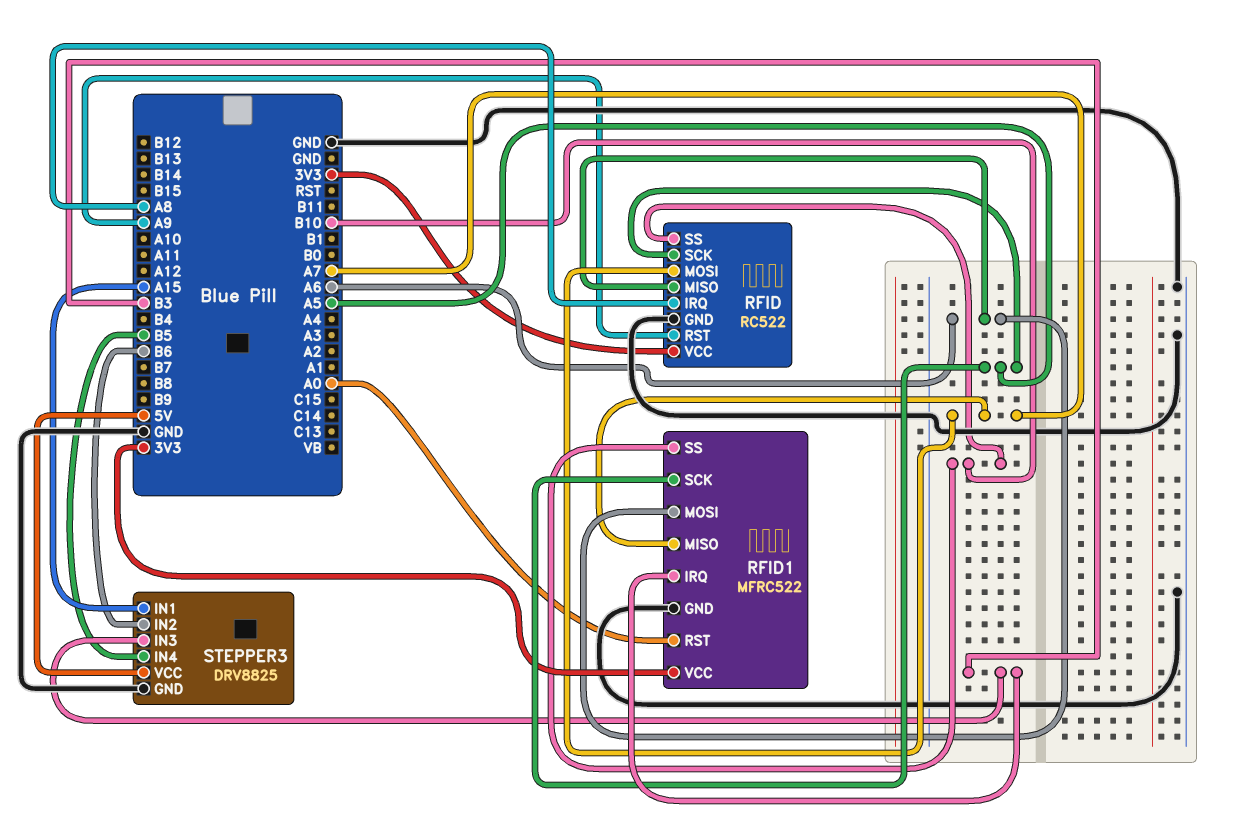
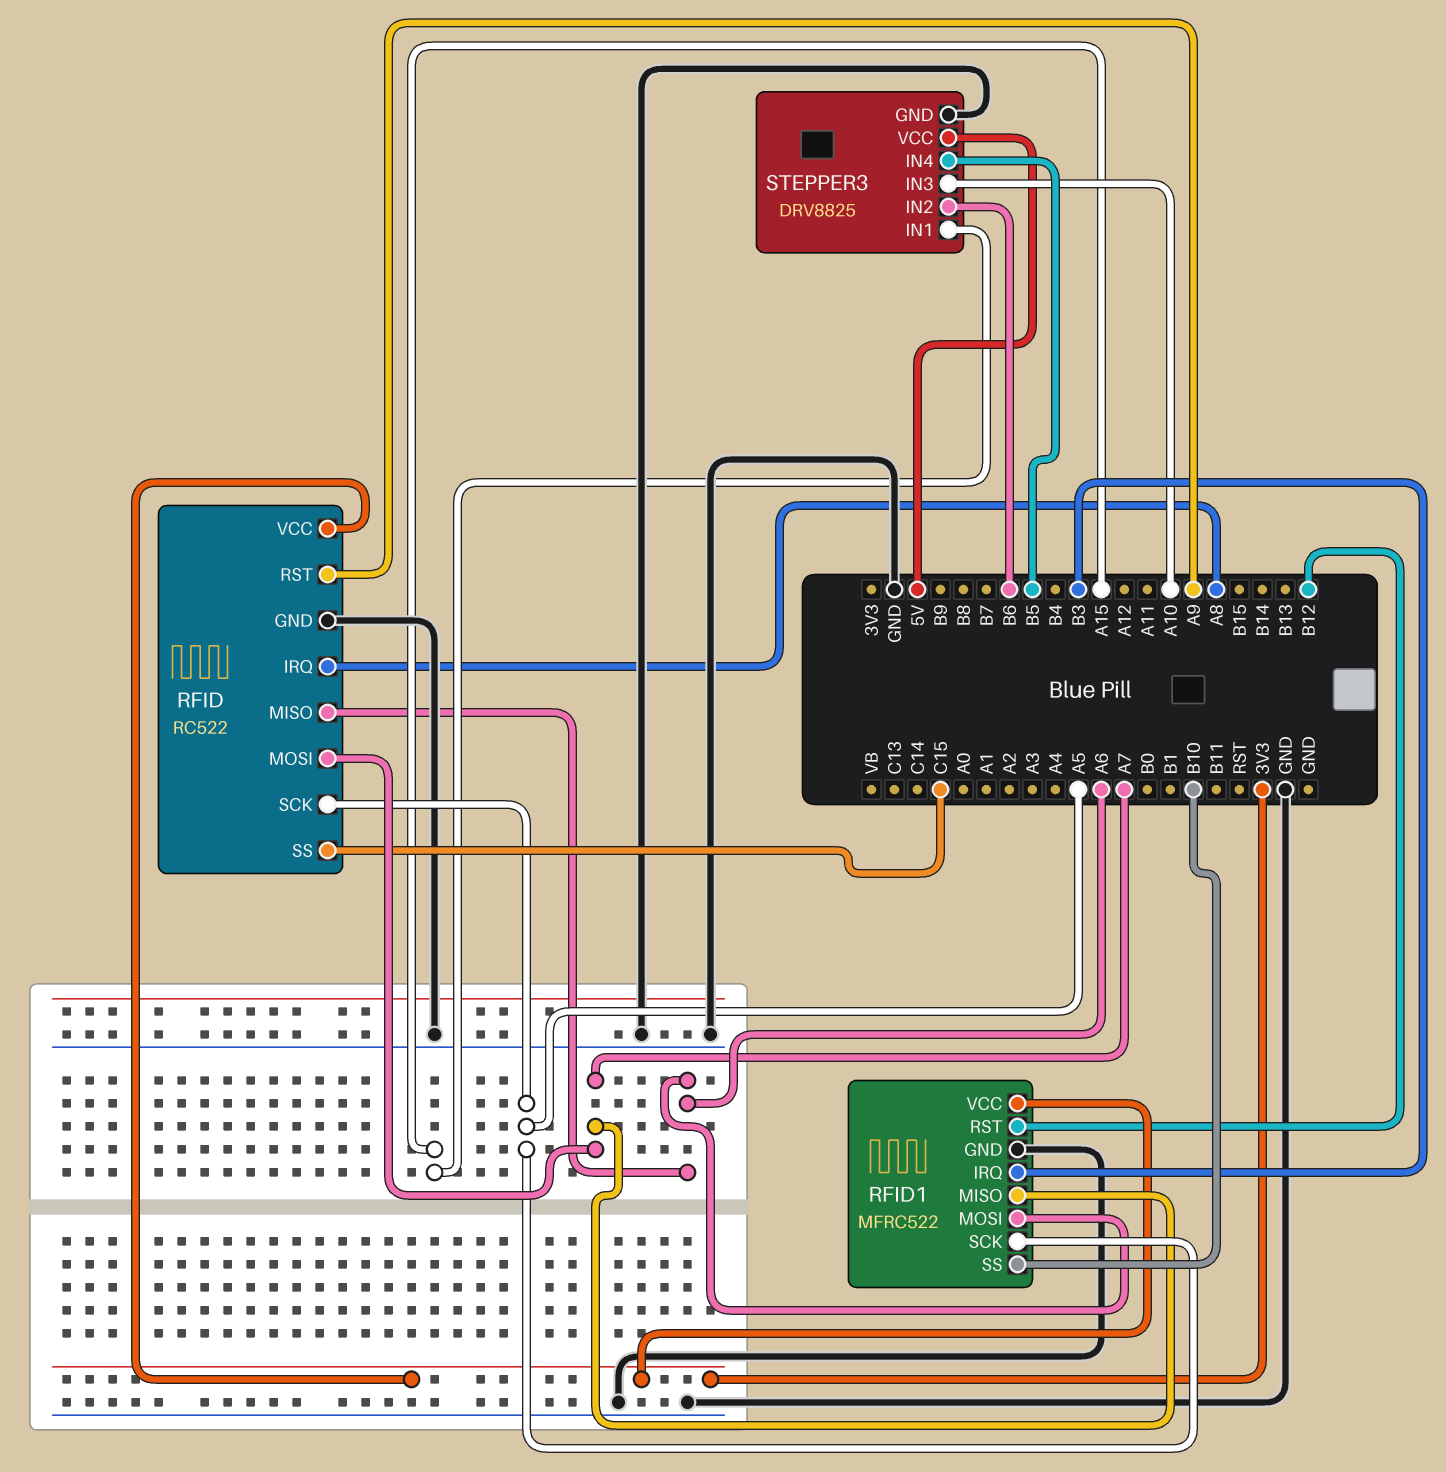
RFID pin SS: B10 -> C15
RFID1 pin RST: A0 -> B12
STEPPER3 pin IN3: B3 -> A10

